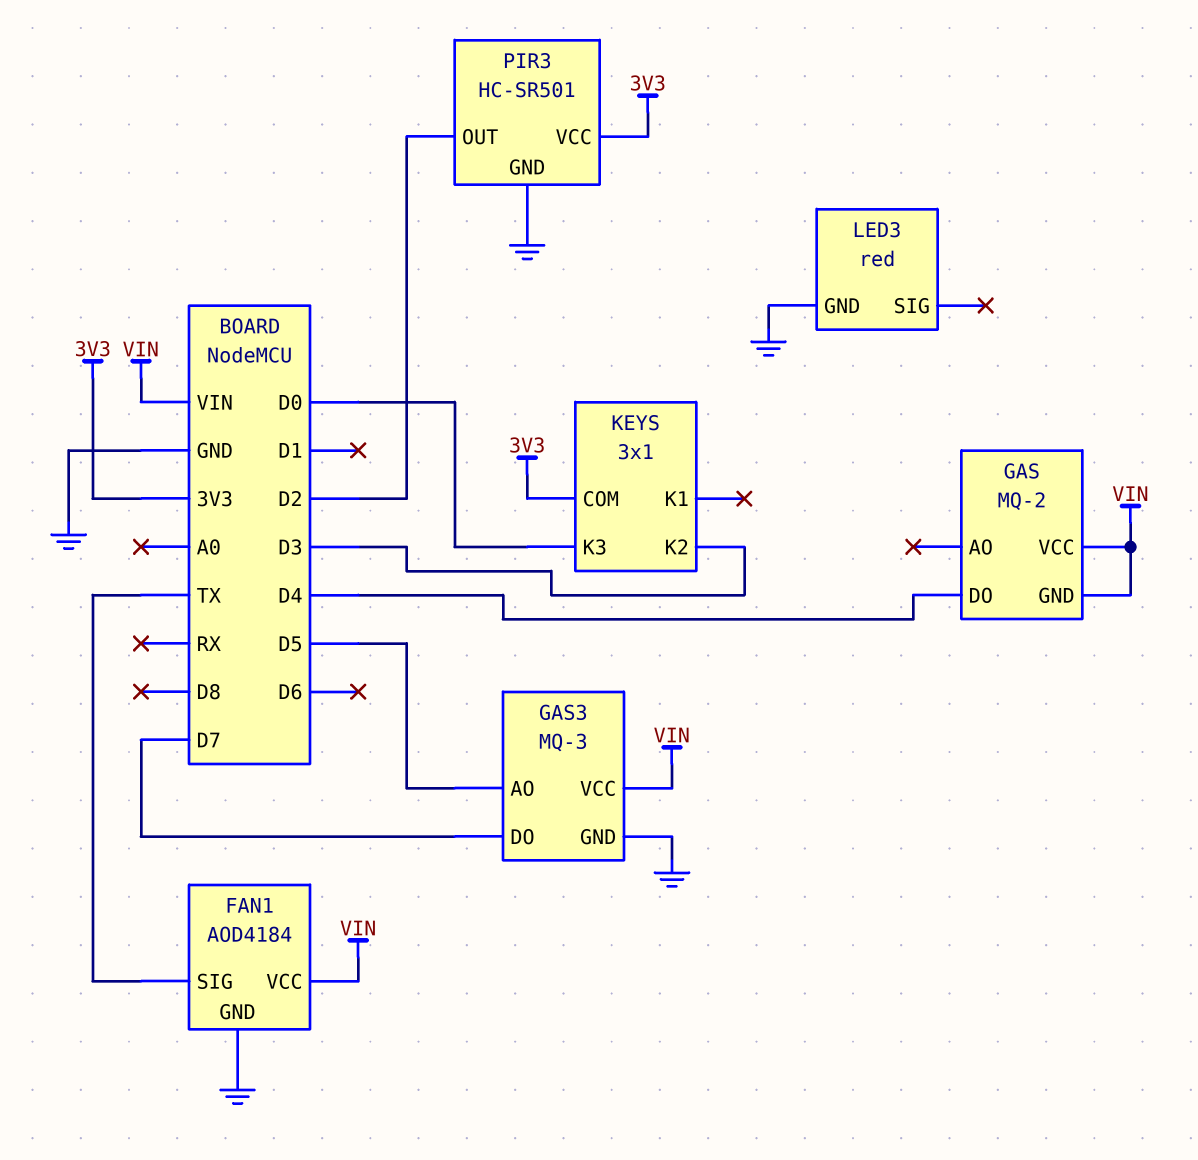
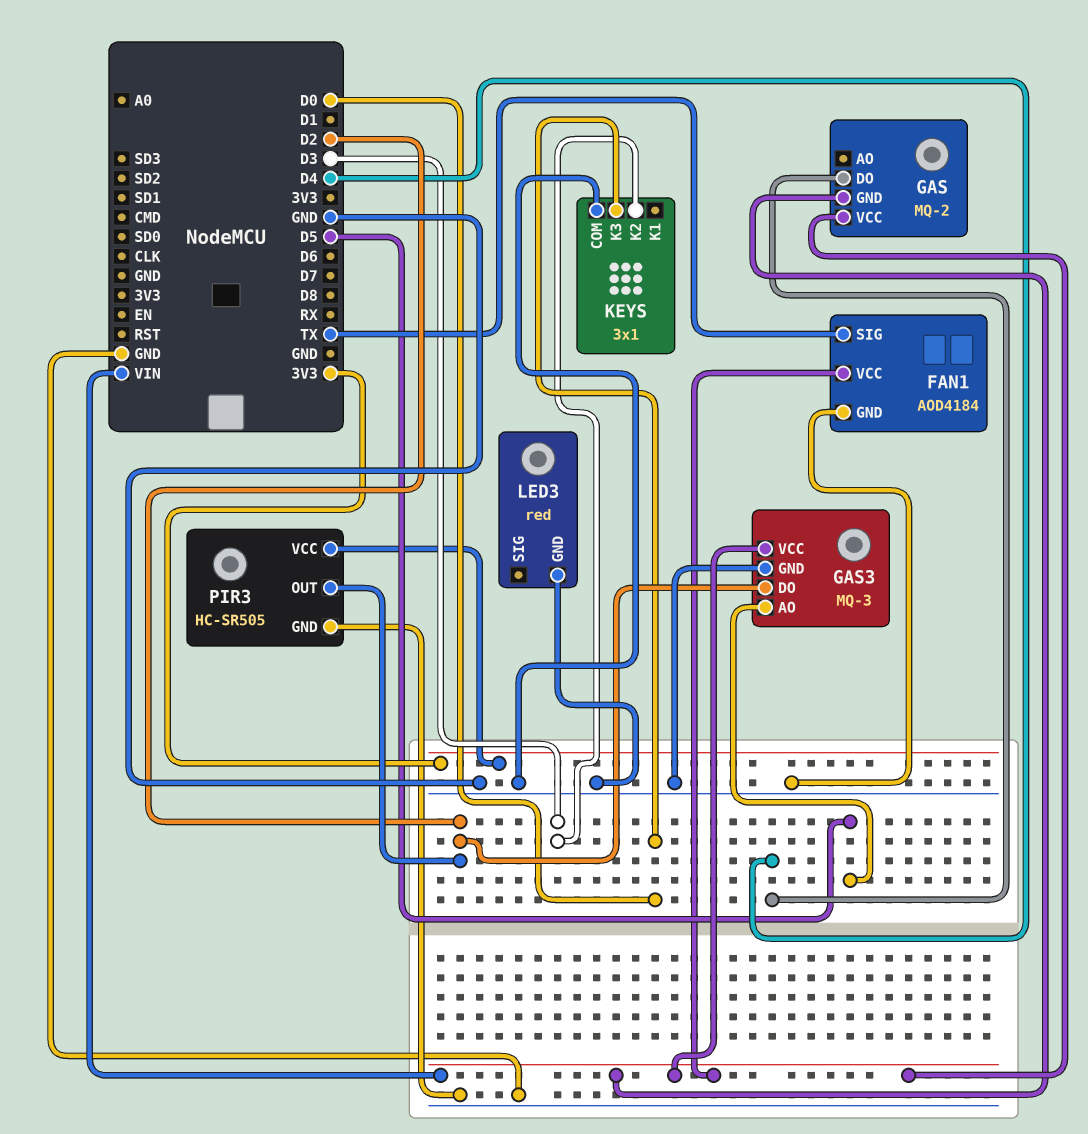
GAS3 pin DO: D7 -> D2
KEYS pin COM: 3V3 -> GND
PIR3: HC-SR501 -> HC-SR505

